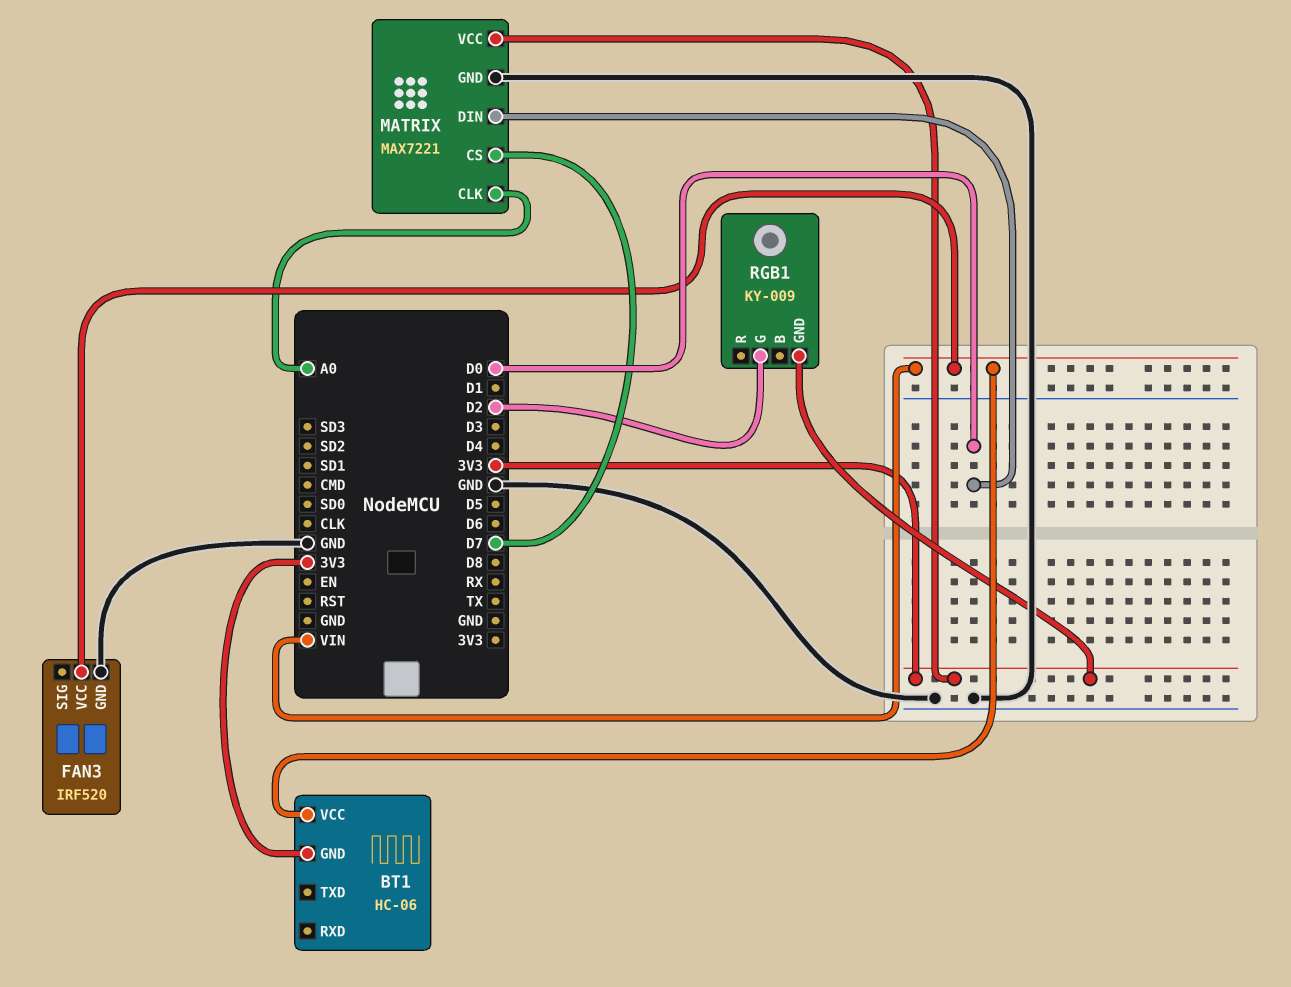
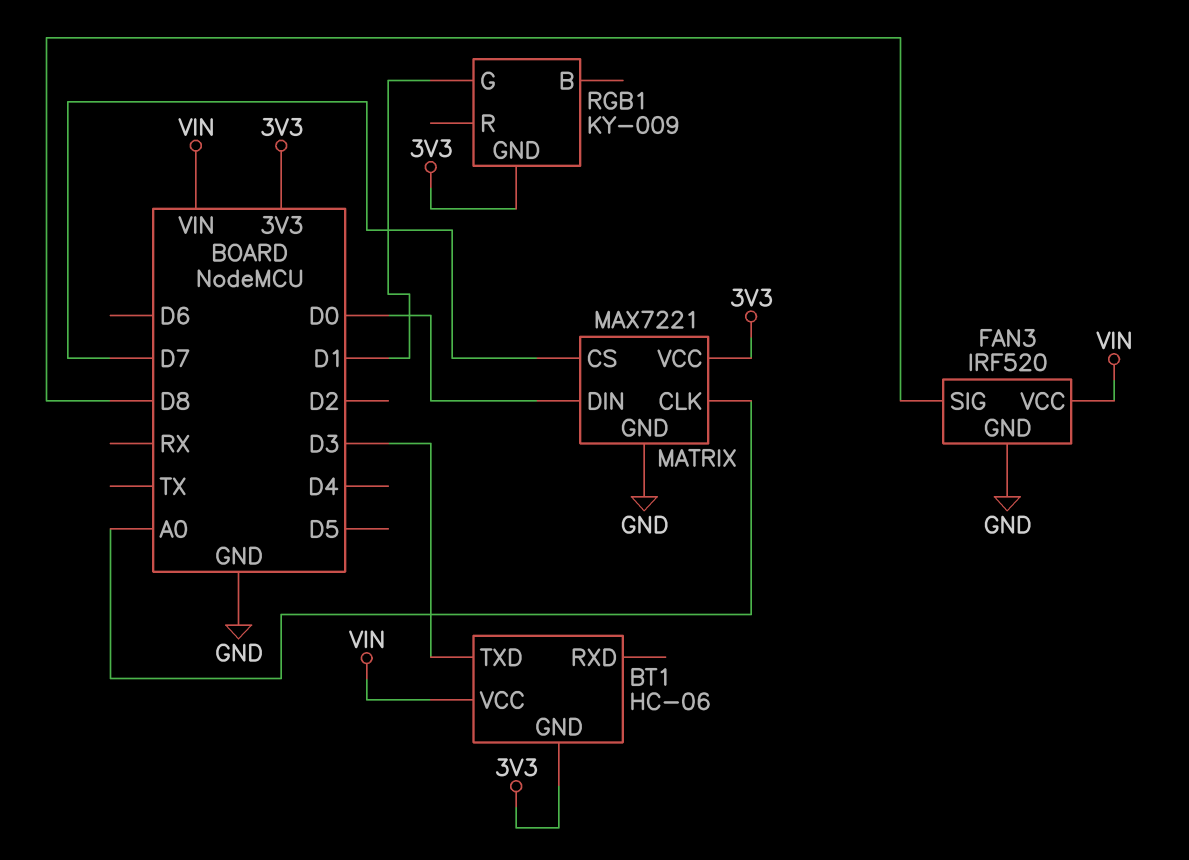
BT1 pin TXD: none -> D3
FAN3 pin SIG: none -> D8
RGB1 pin G: D2 -> D1

